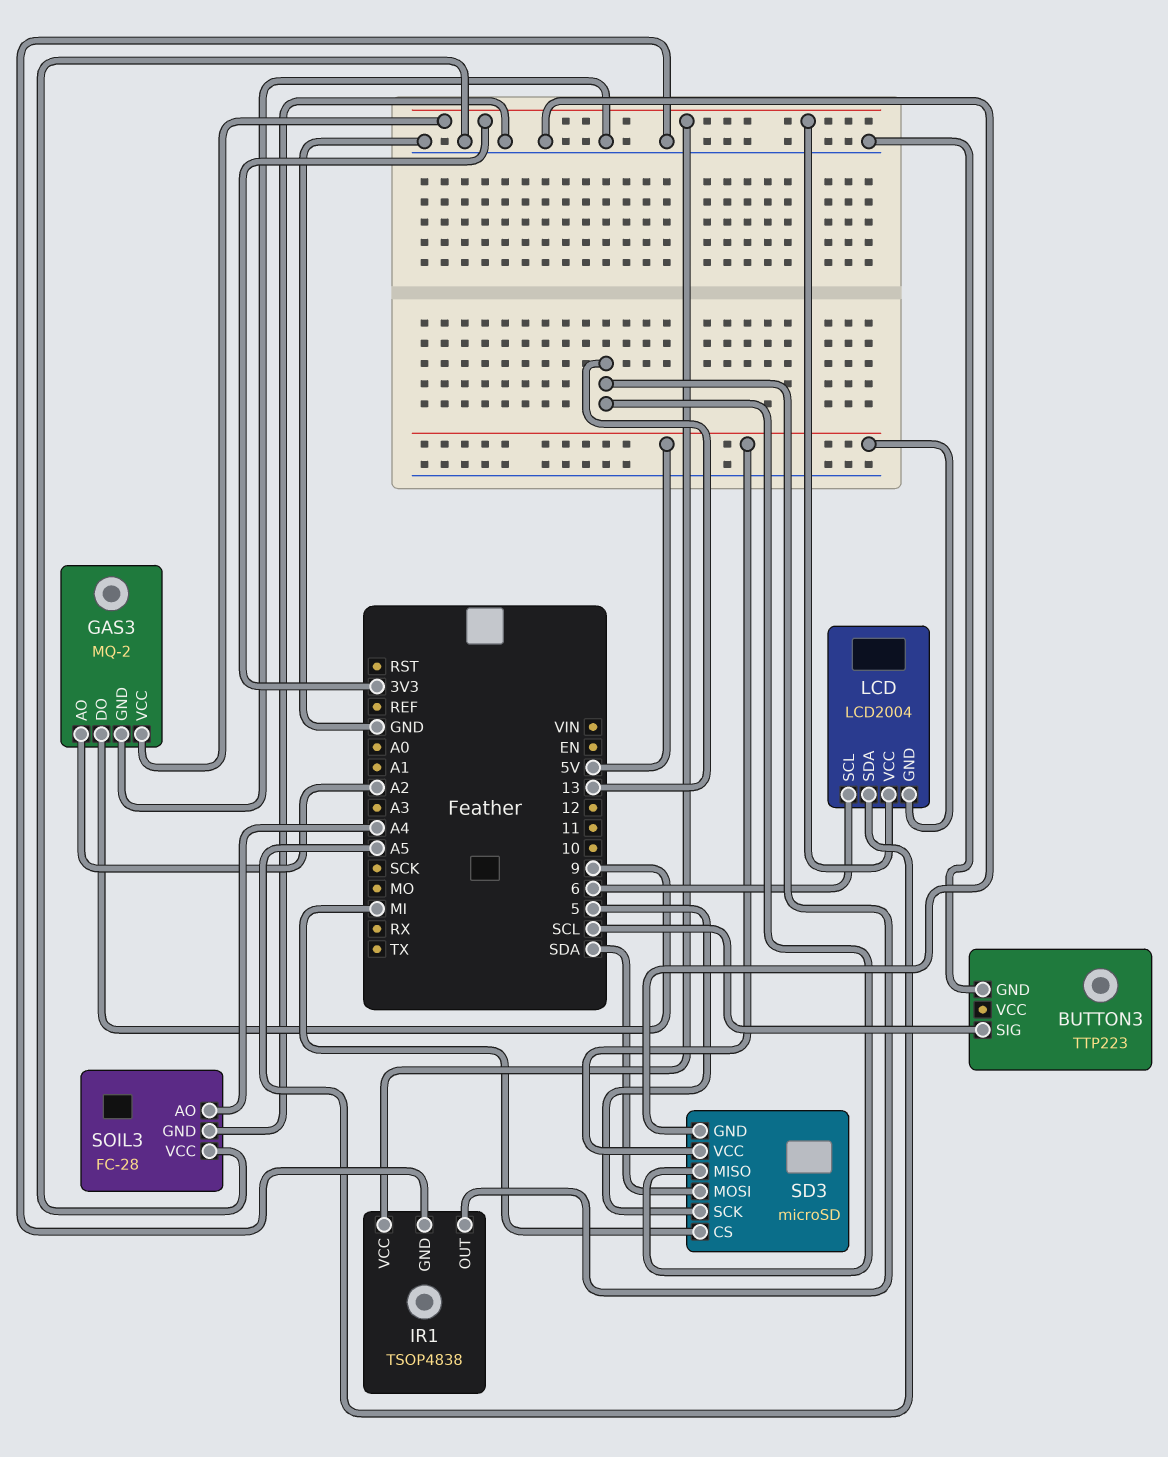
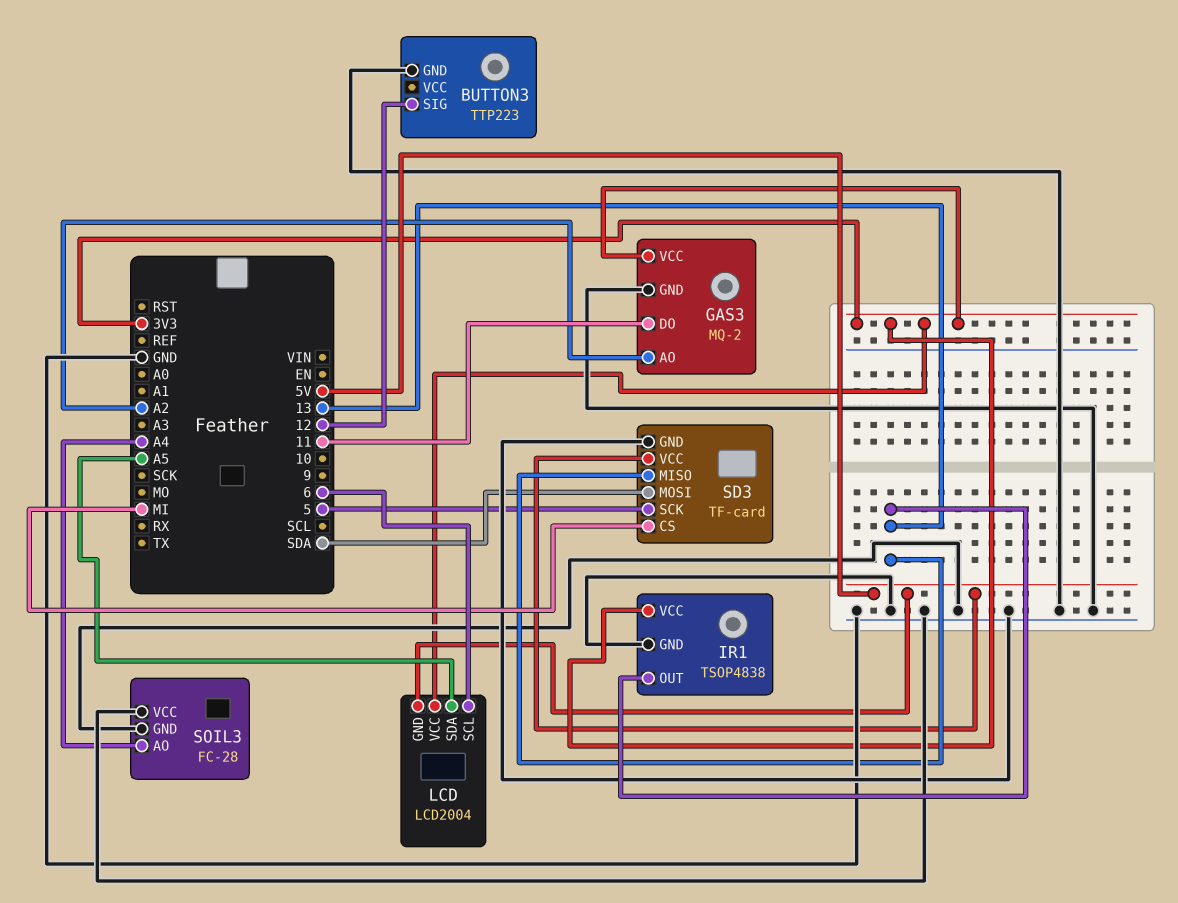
BUTTON3 pin SIG: SCL -> 12
GAS3 pin DO: 9 -> 11
SD3: microSD -> TF-card

